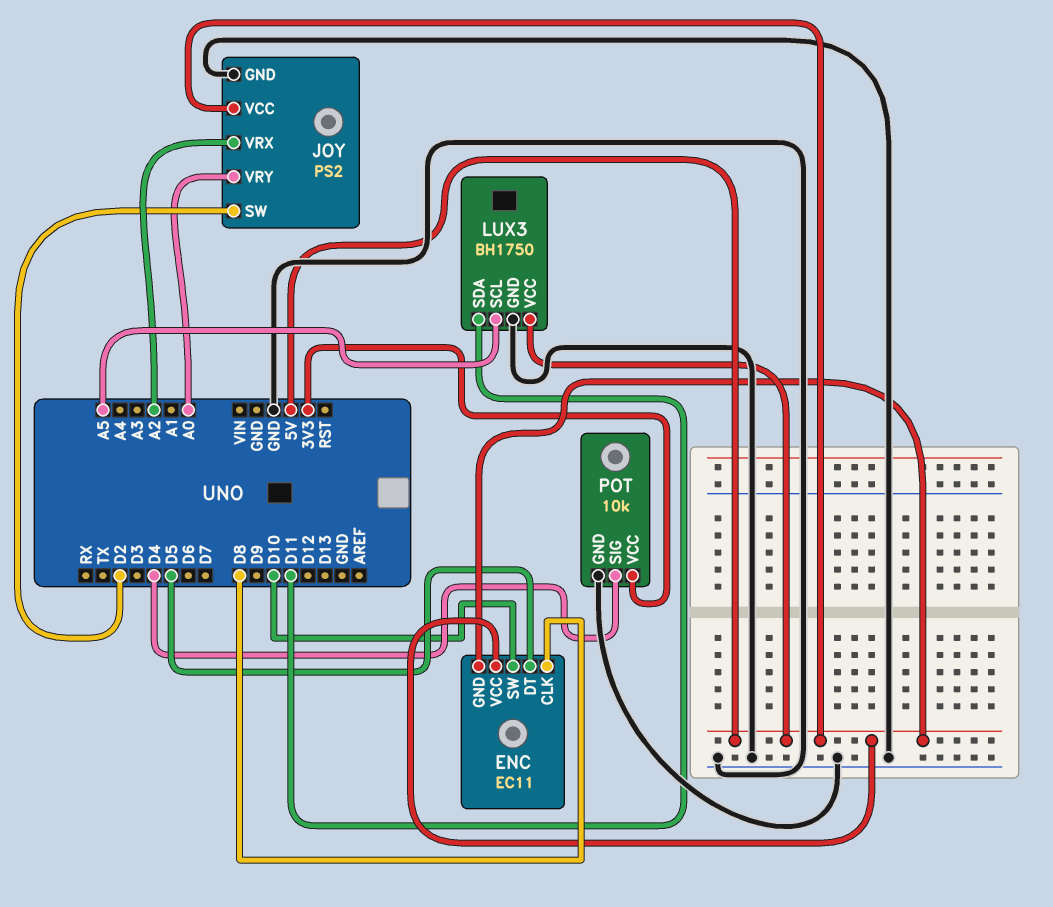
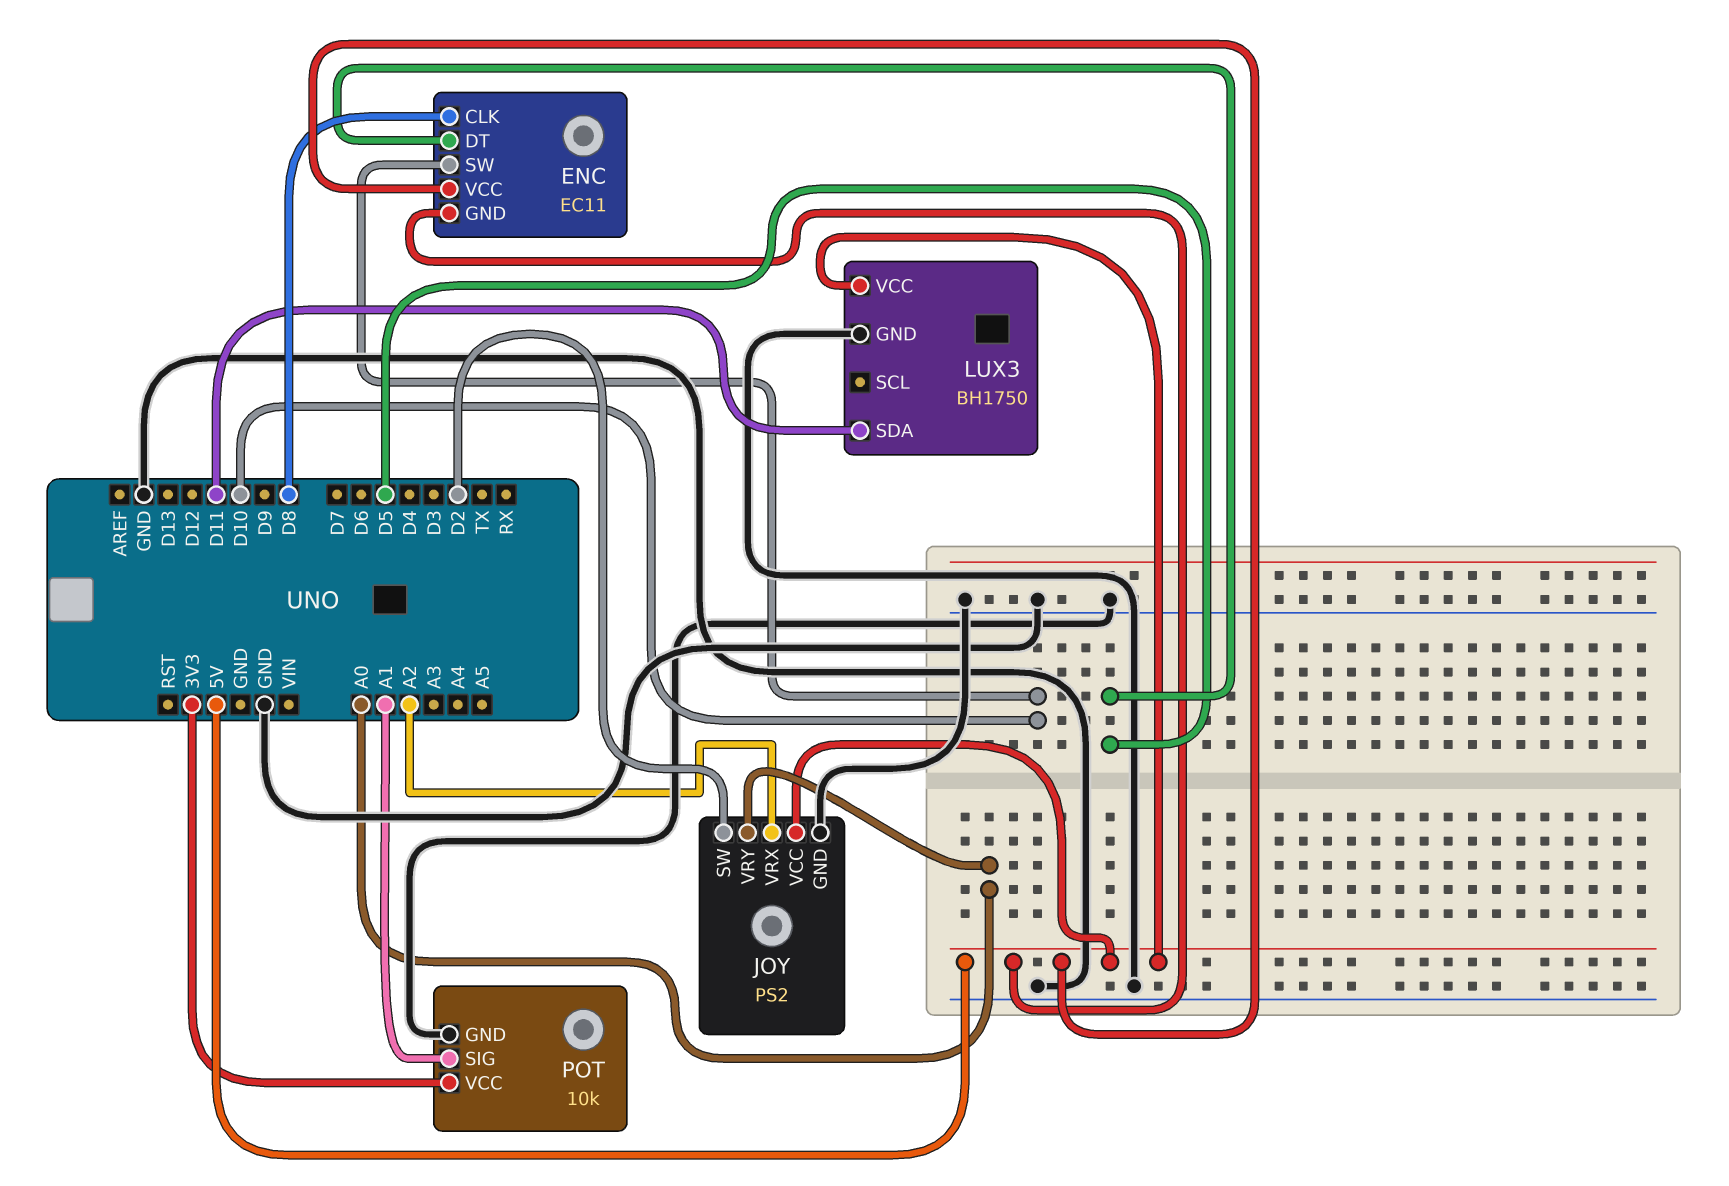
LUX3 pin SCL: A5 -> none
POT pin SIG: D4 -> A1

